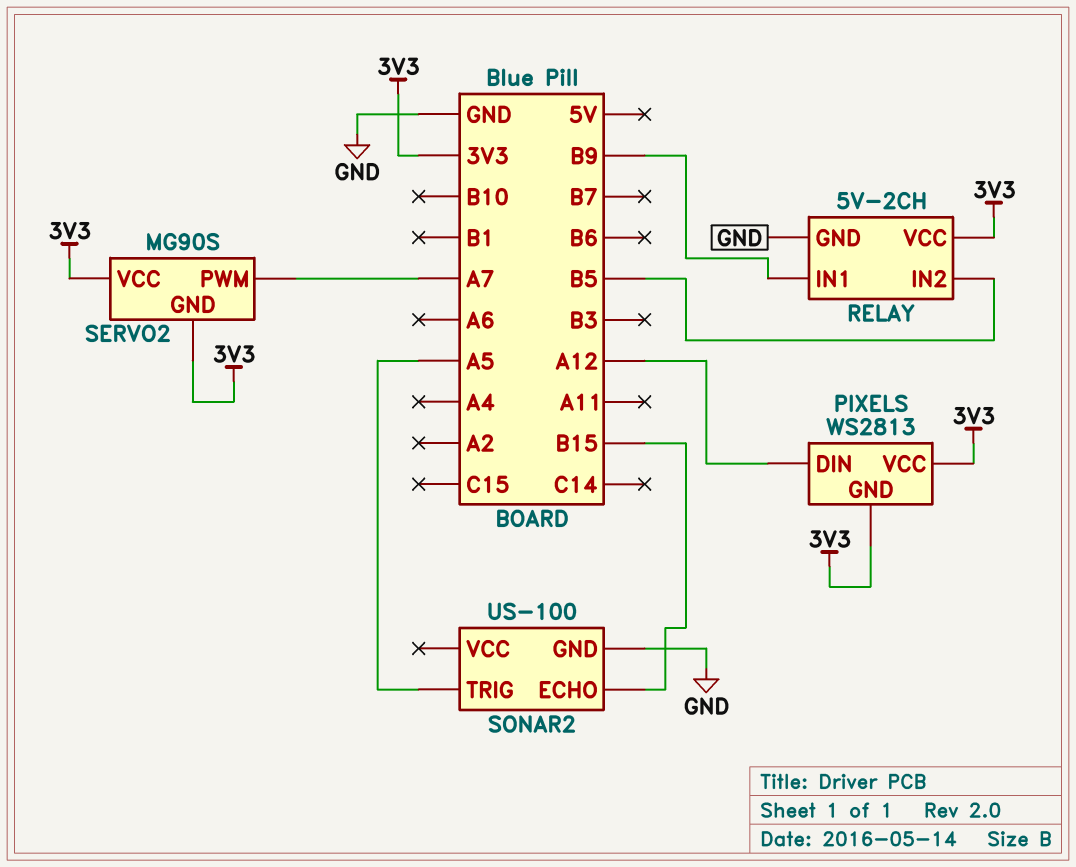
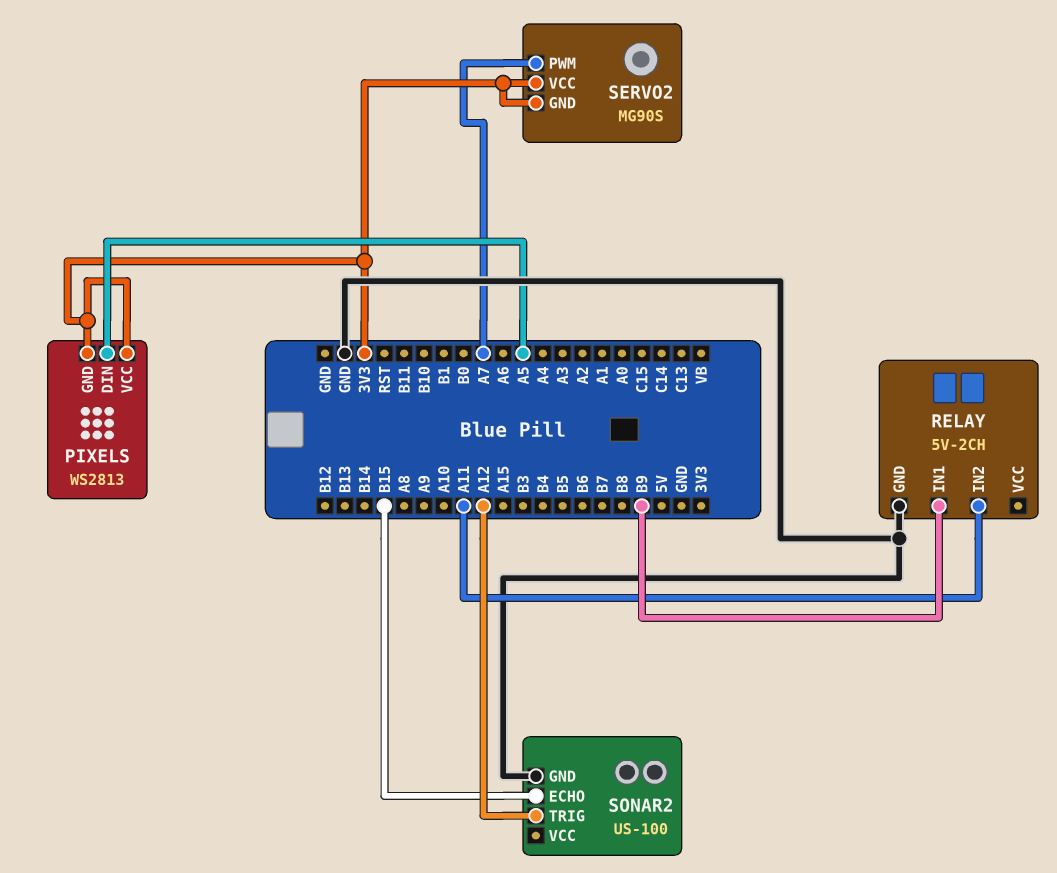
PIXELS pin DIN: A12 -> A5
RELAY pin IN2: B5 -> A11
RELAY pin VCC: 3V3 -> none
SONAR2 pin TRIG: A5 -> A12

